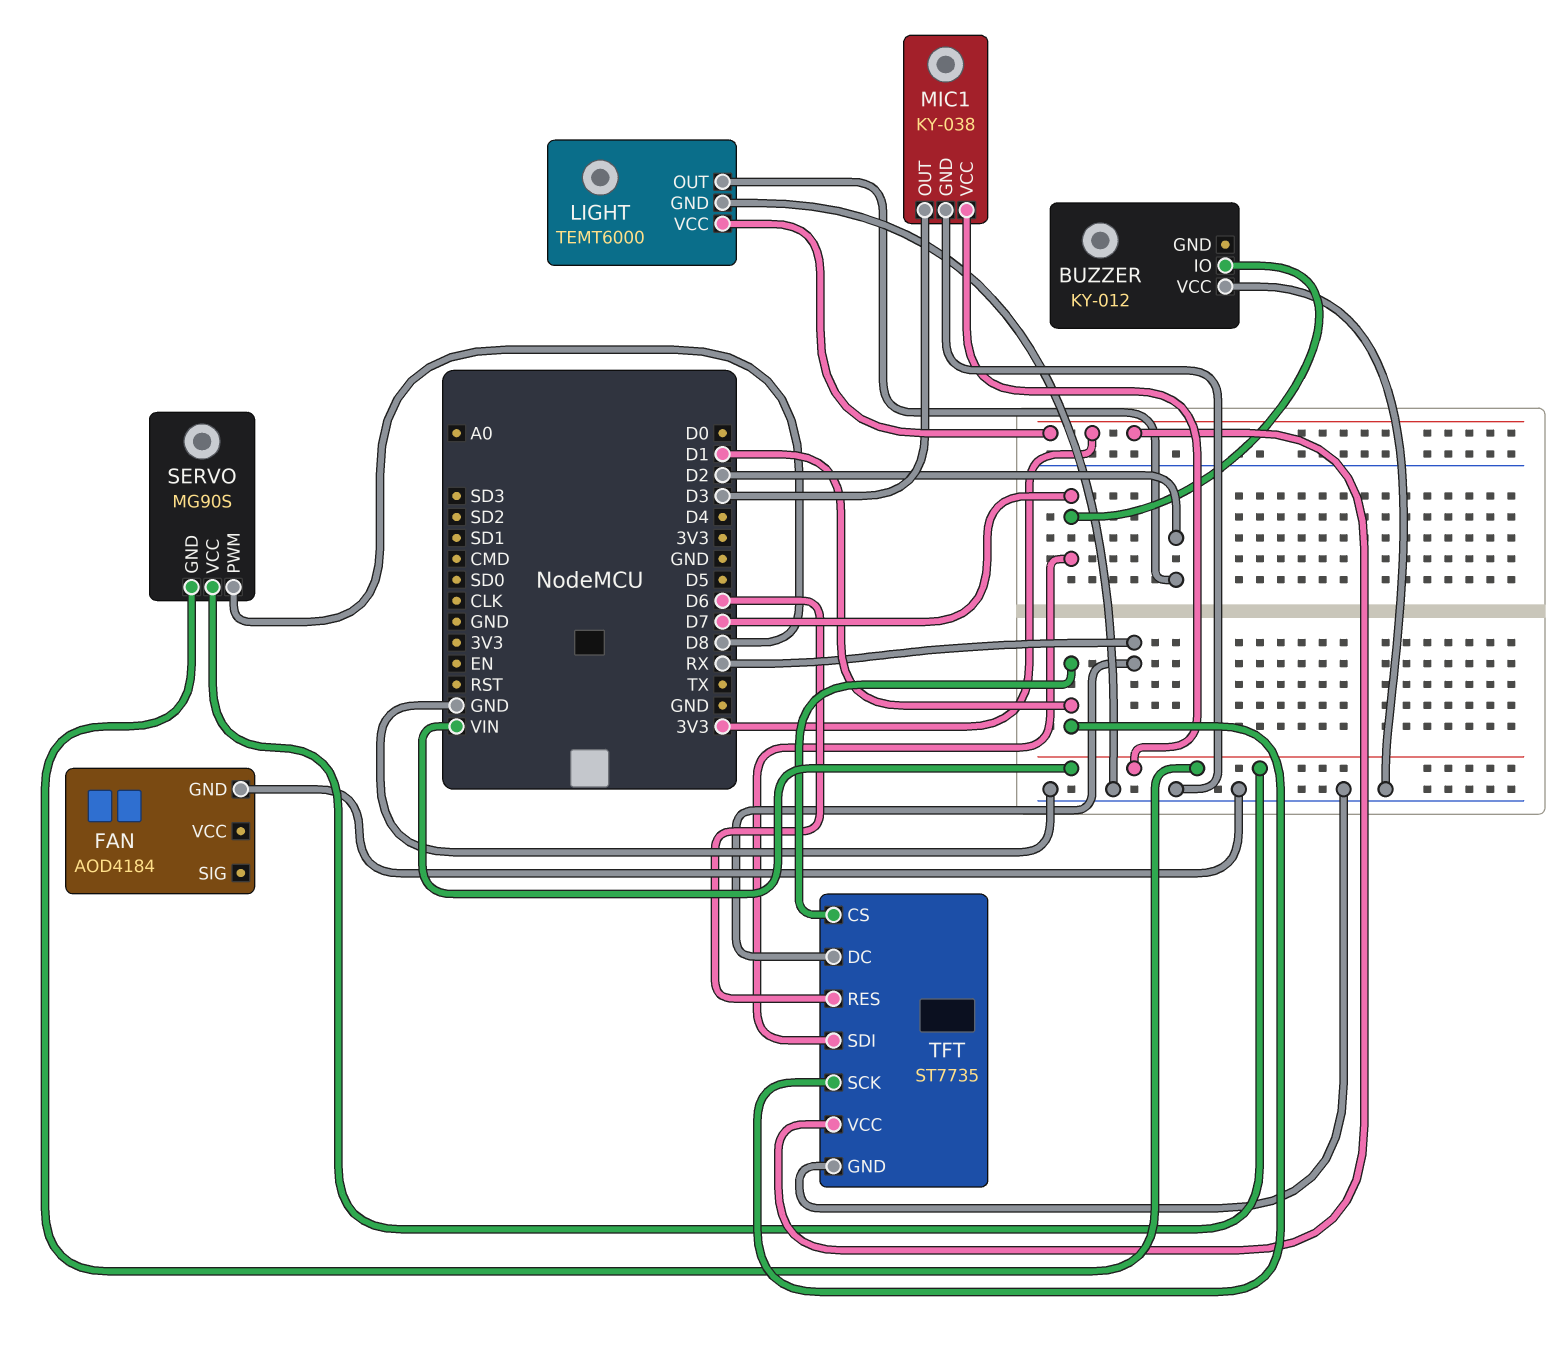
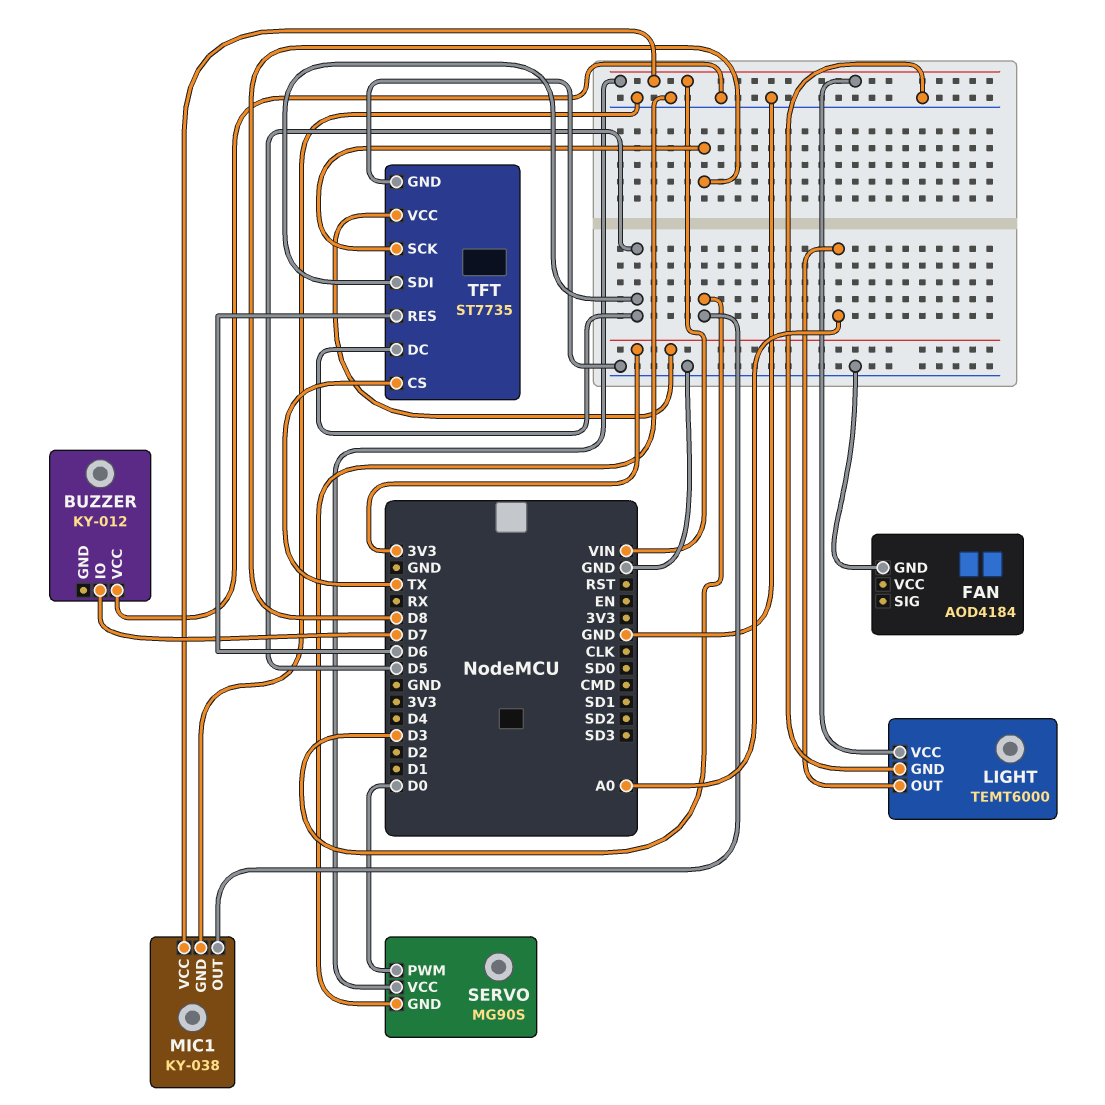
LIGHT pin OUT: D2 -> A0
LIGHT pin VCC: 3V3 -> VIN
SERVO pin GND: VIN -> GND
SERVO pin PWM: D8 -> D0
TFT pin CS: D1 -> TX
TFT pin DC: RX -> D5
TFT pin SCK: D1 -> D8
TFT pin SDI: D7 -> D5

